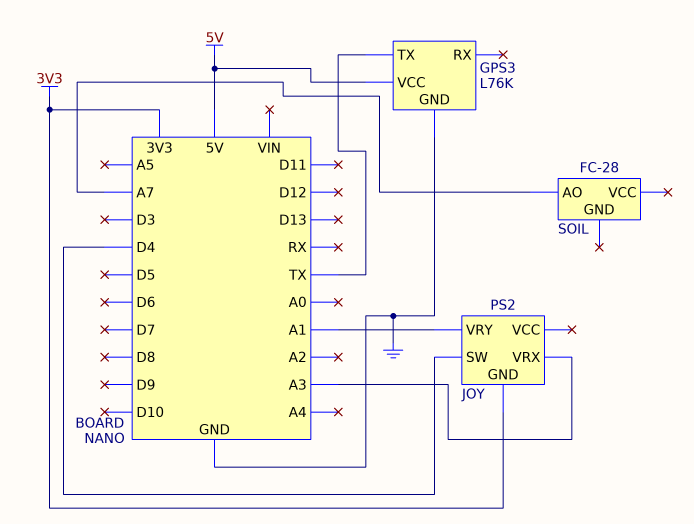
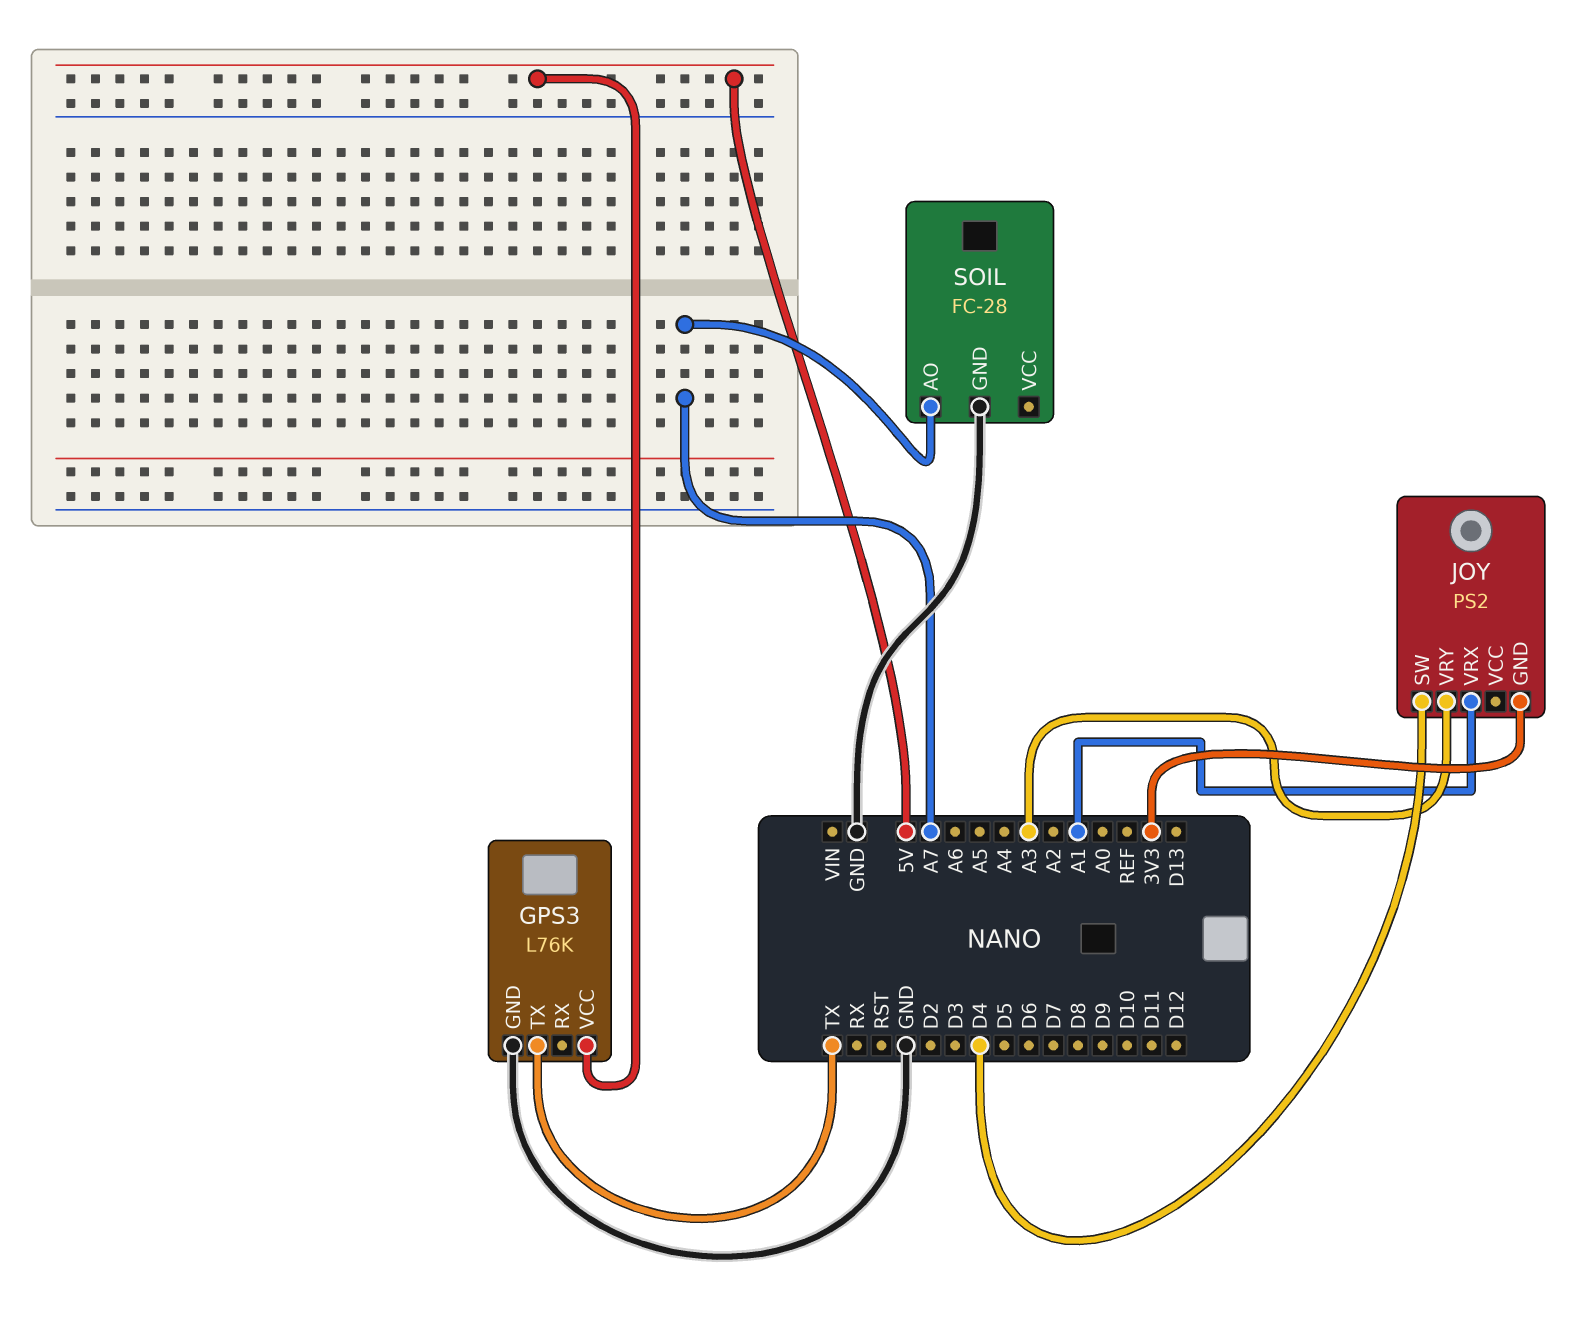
JOY pin VRX: A3 -> A1
JOY pin VRY: A1 -> A3
SOIL pin GND: none -> GND

